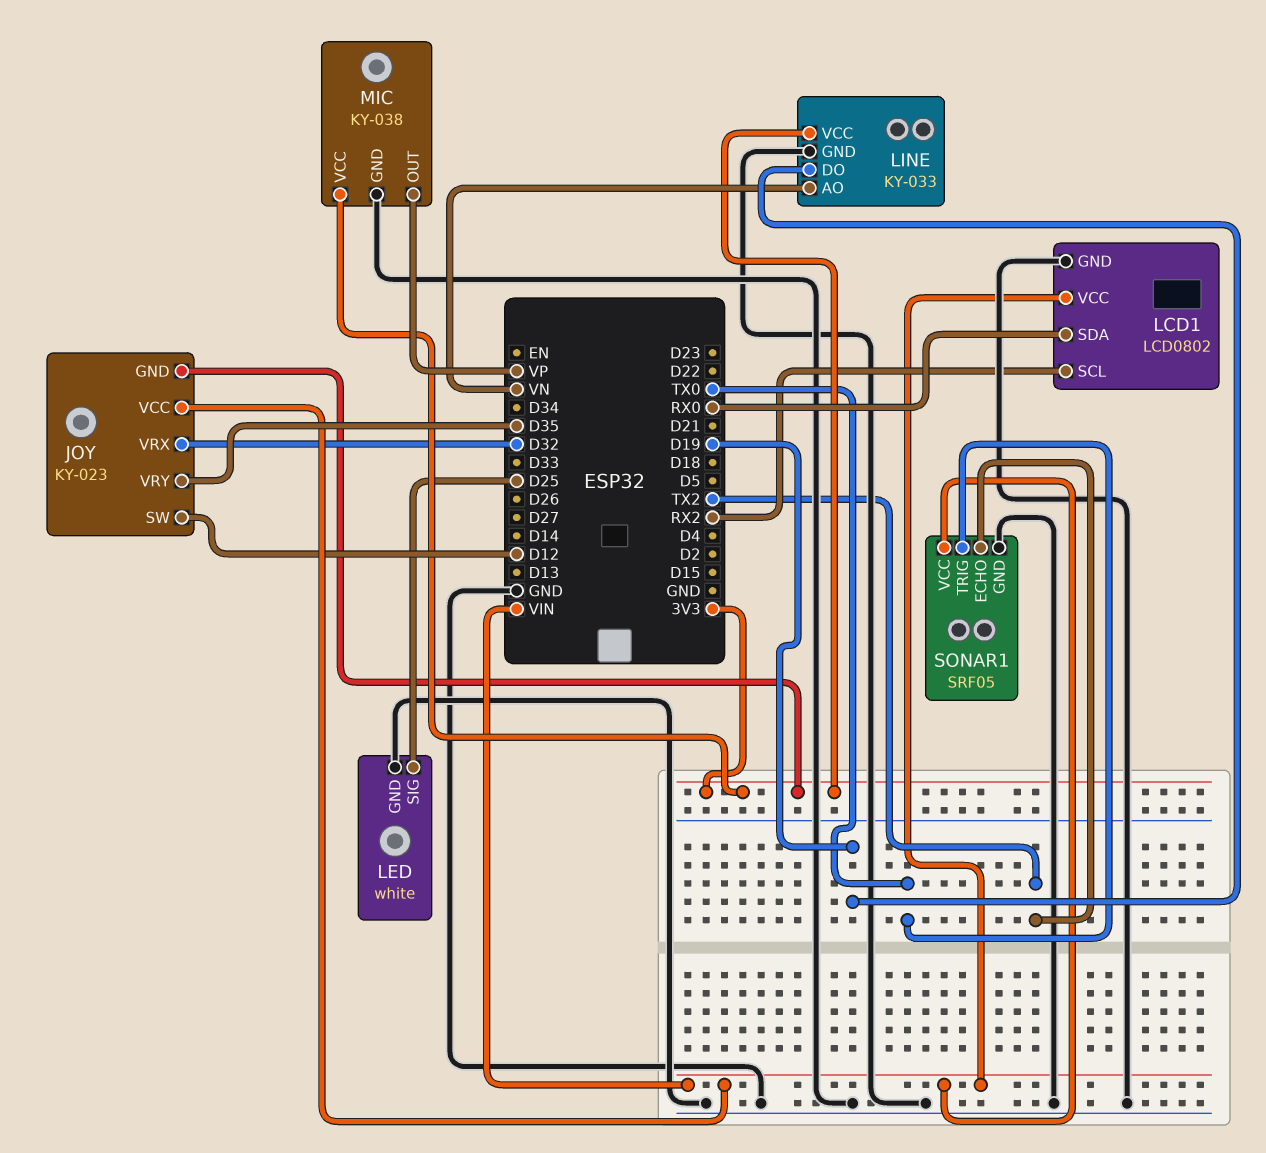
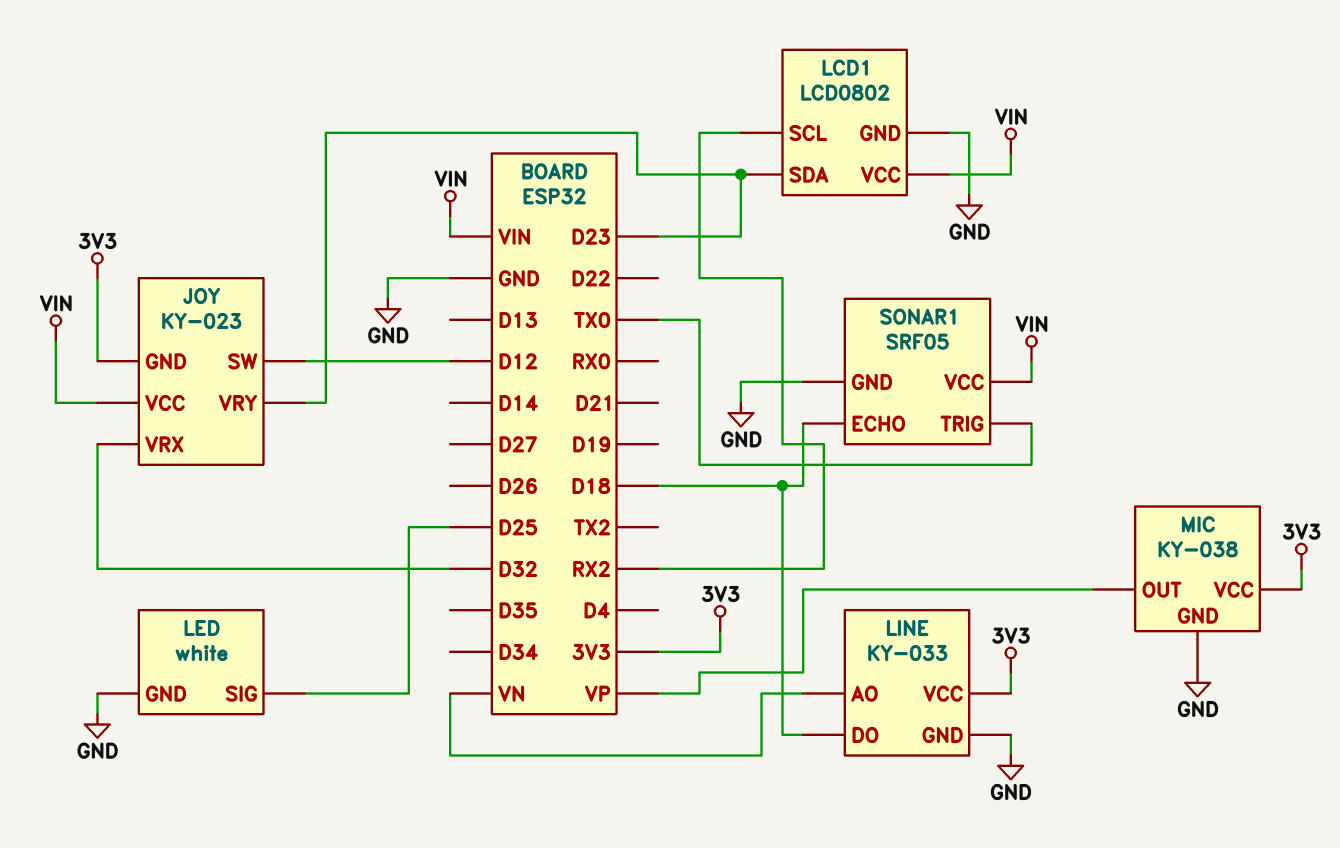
JOY pin VRY: D35 -> D23
LCD1 pin SDA: RX0 -> D23
LINE pin DO: D19 -> D18
SONAR1 pin ECHO: TX2 -> D18

